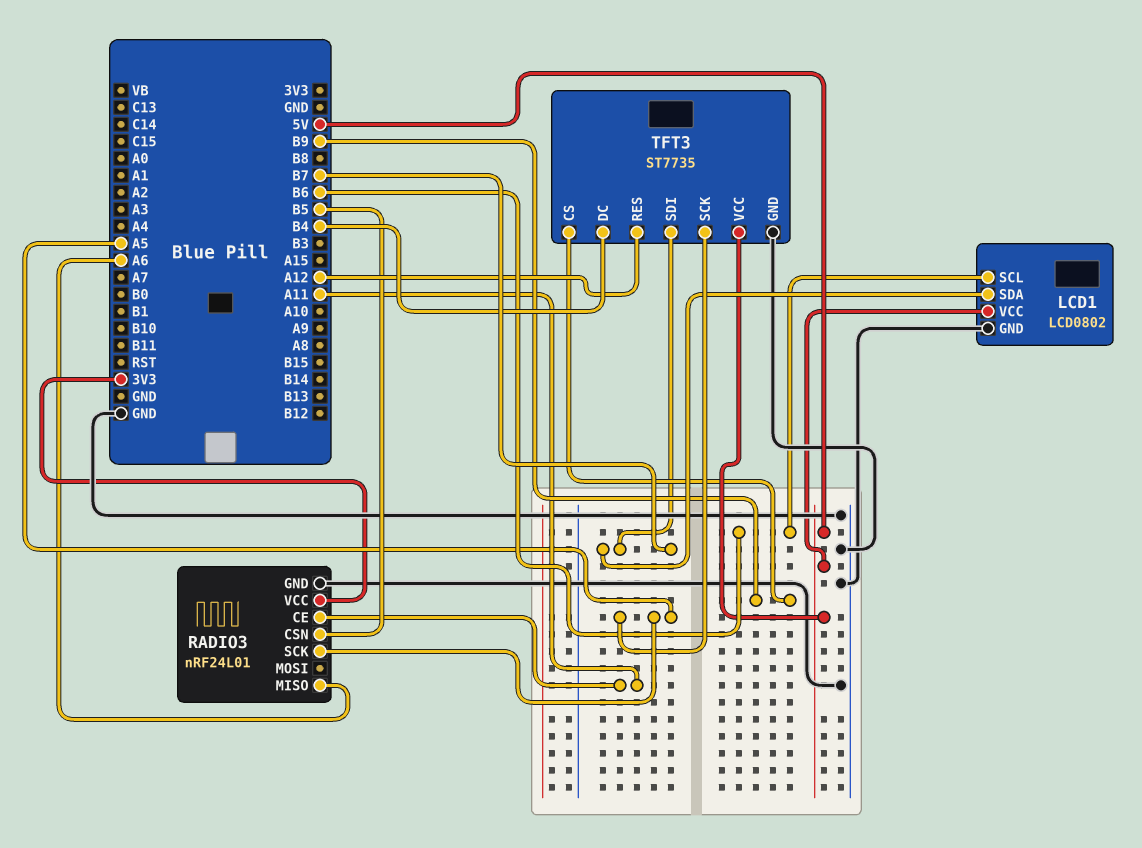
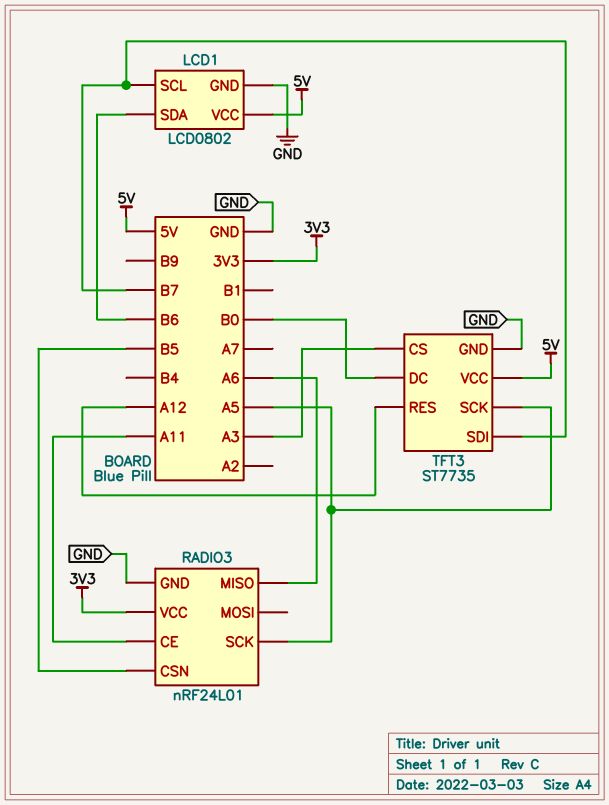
LCD1 pin SCL: B6 -> B7
LCD1 pin SDA: B7 -> B6
TFT3 pin CS: B9 -> A3
TFT3 pin DC: B4 -> B0

